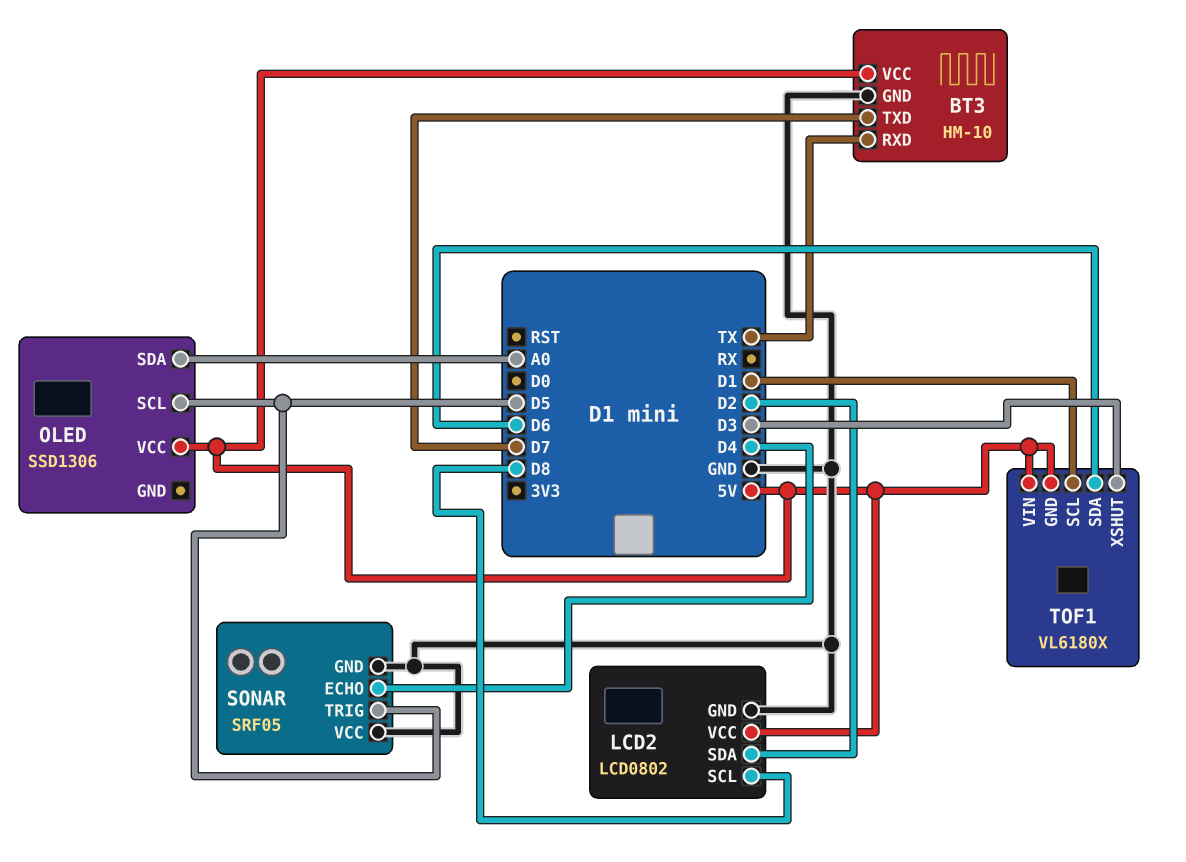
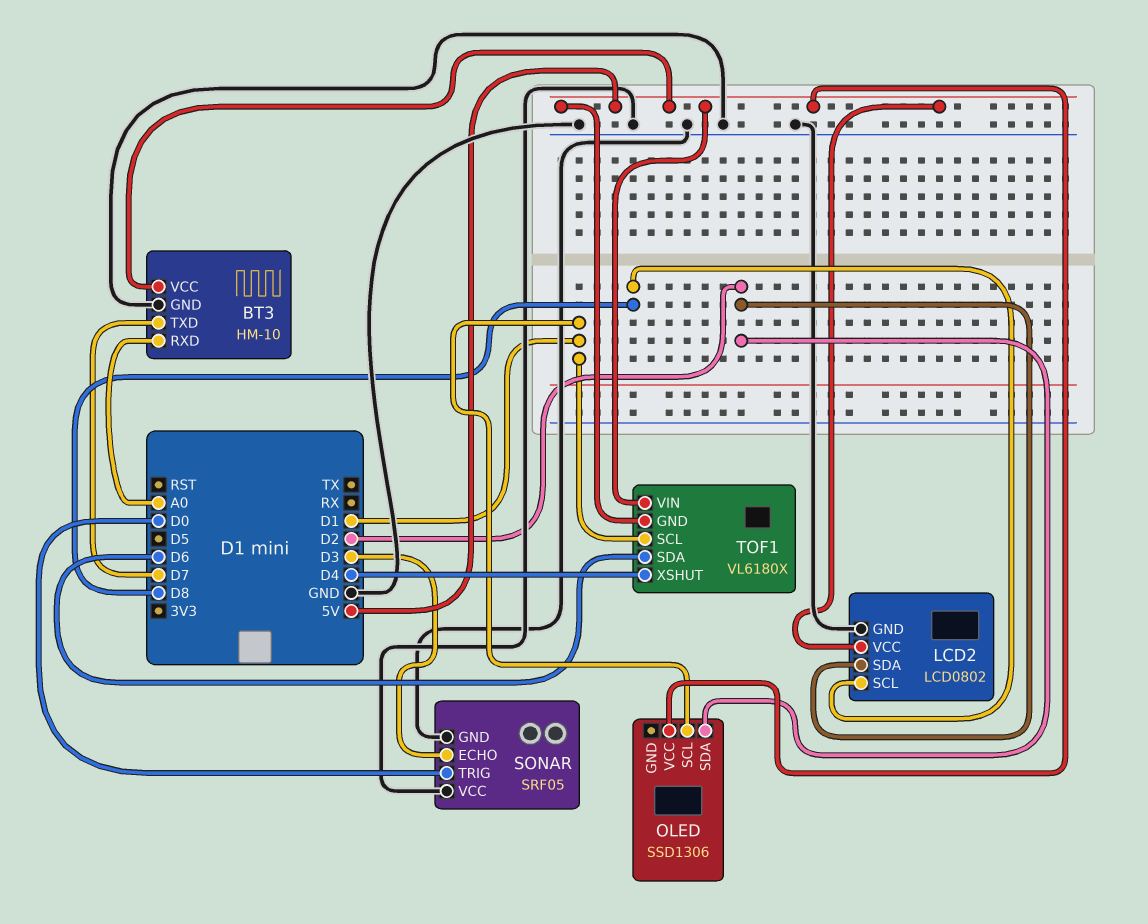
BT3 pin RXD: TX -> A0
OLED pin SCL: D5 -> D1
OLED pin SDA: A0 -> D2
SONAR pin ECHO: D4 -> D3
SONAR pin TRIG: D5 -> D0
TOF1 pin XSHUT: D3 -> D4

